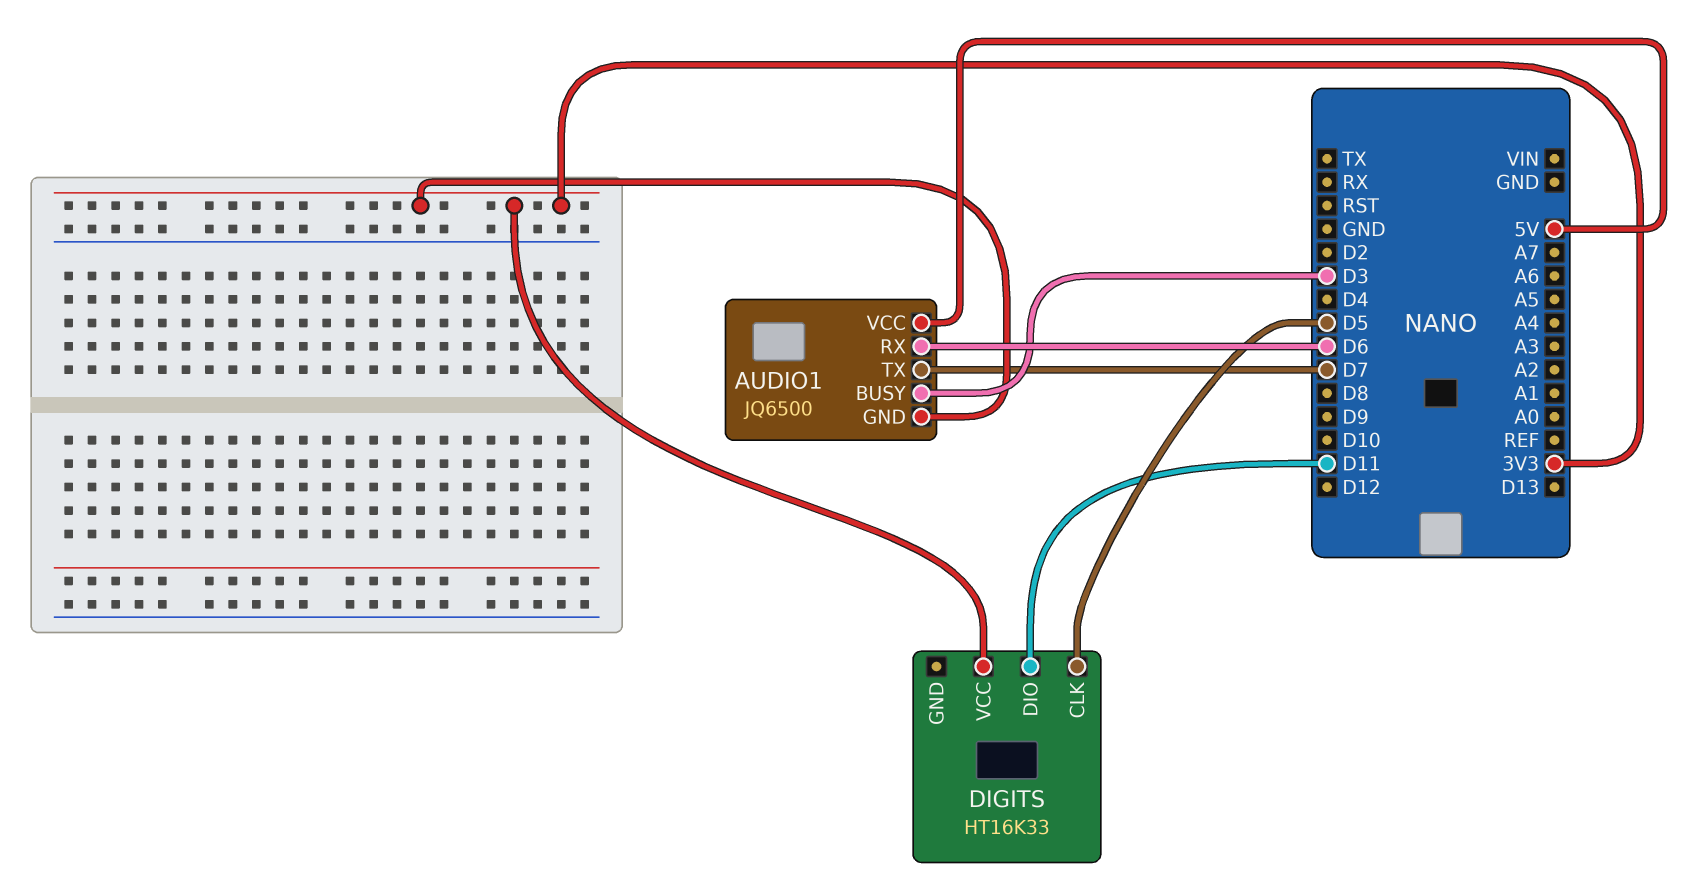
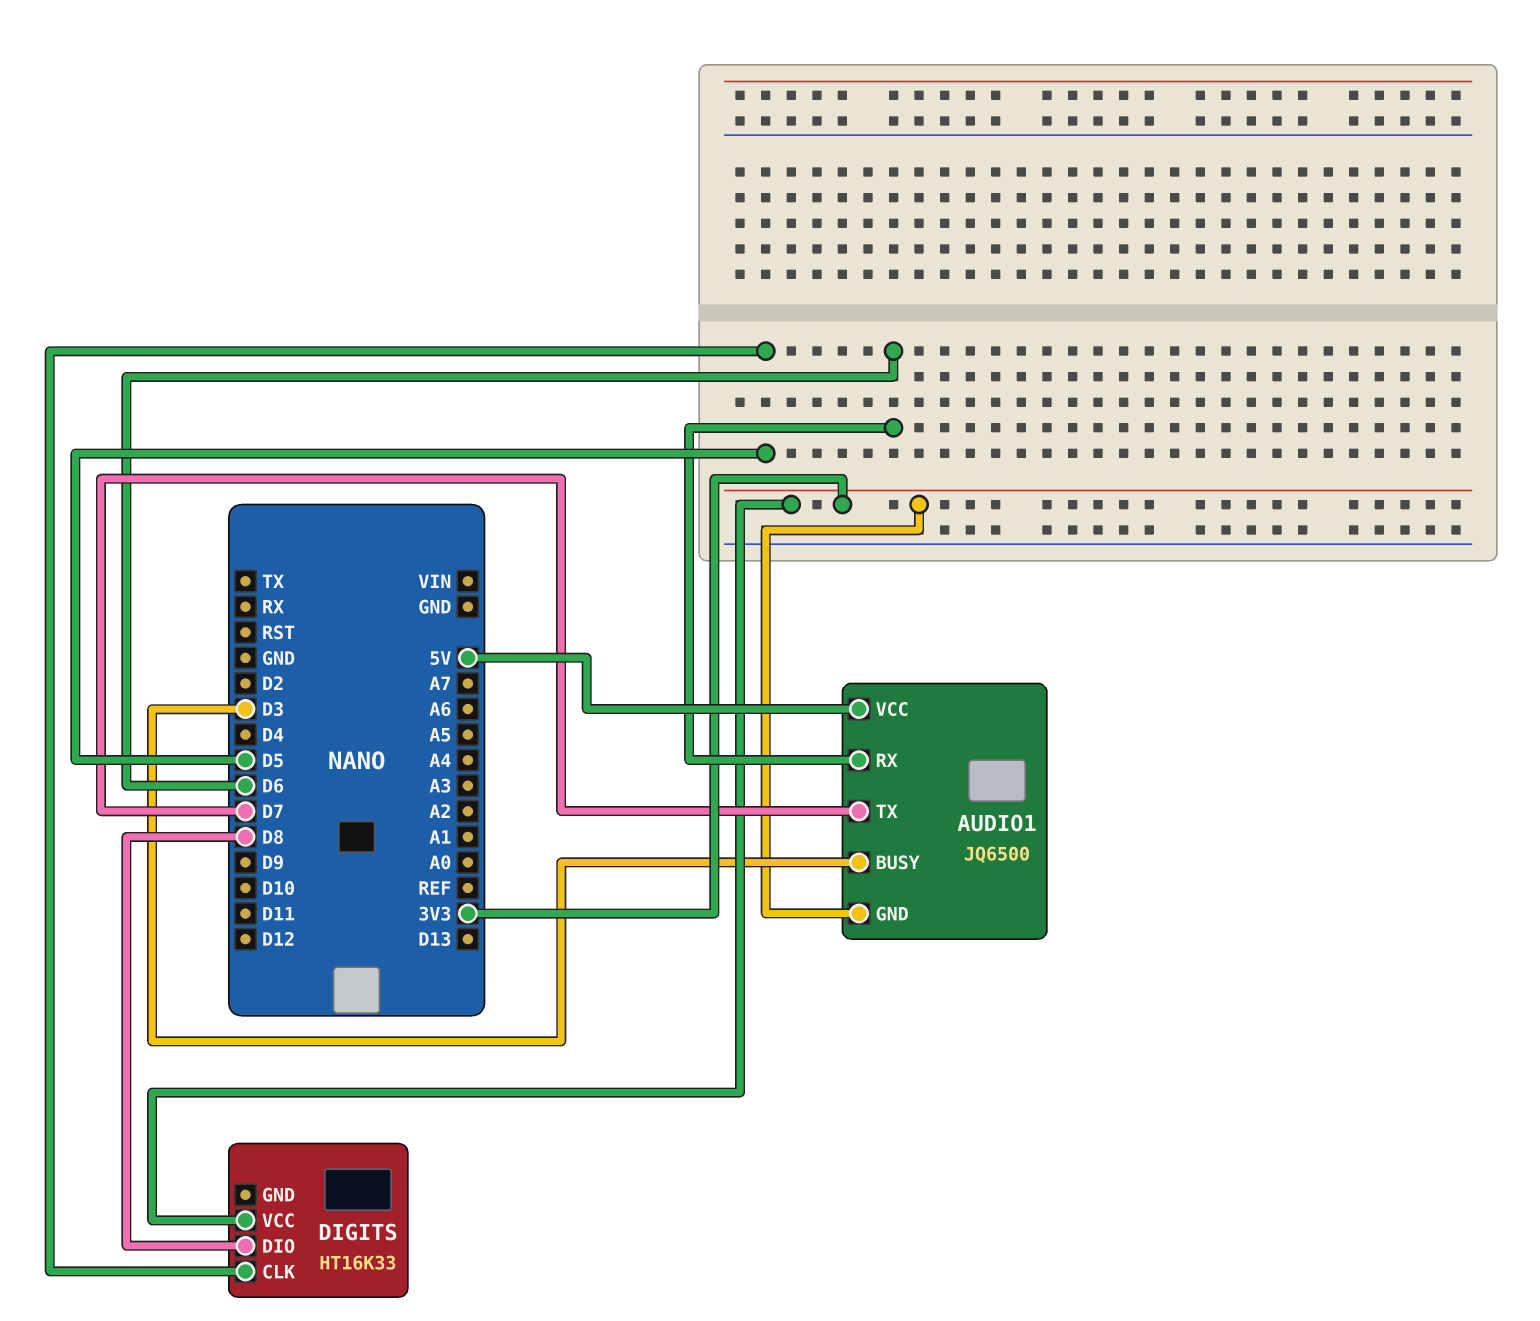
DIGITS pin DIO: D11 -> D8

